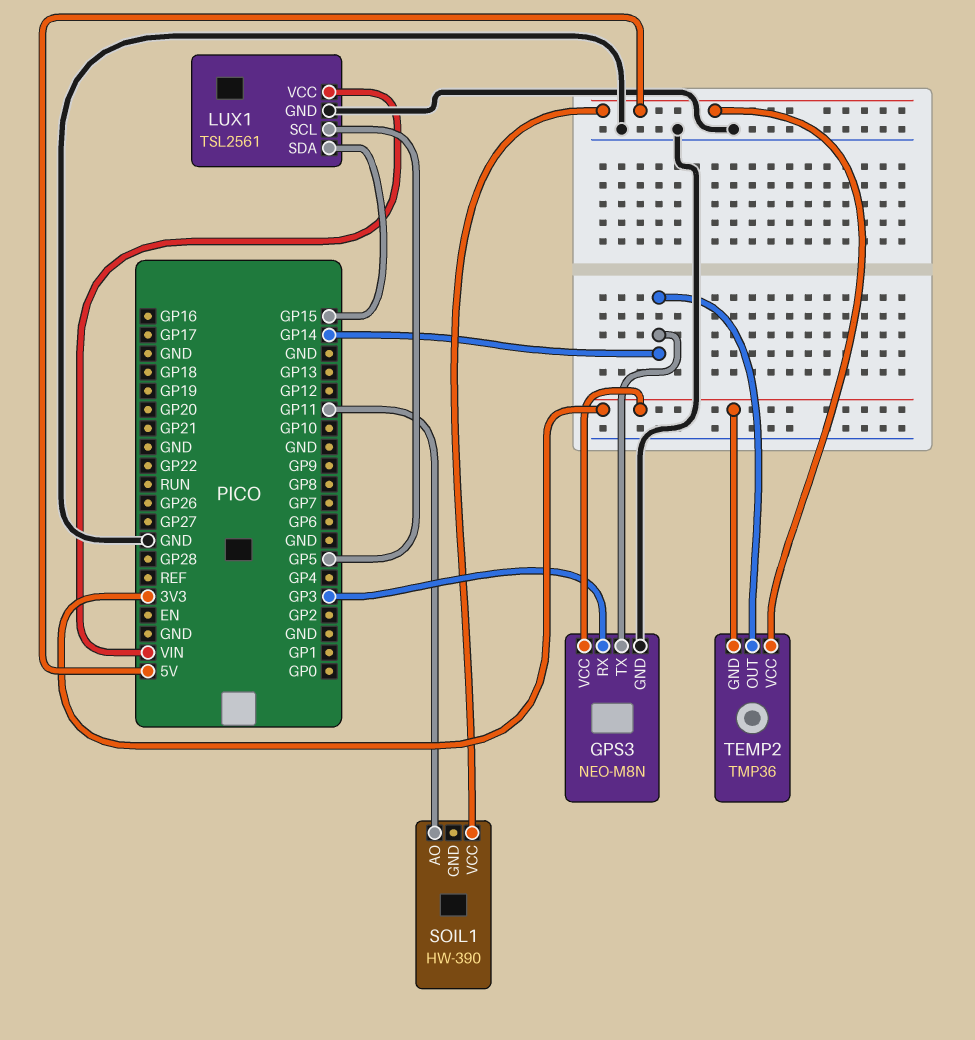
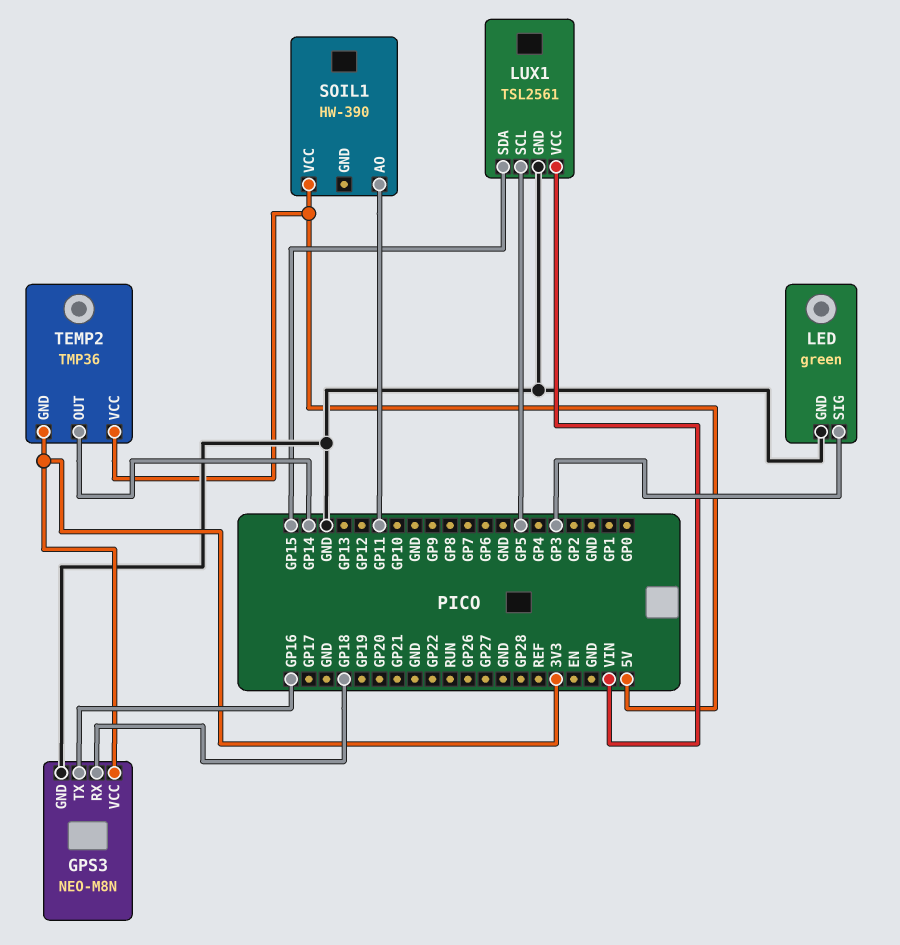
GPS3 pin RX: GP3 -> GP18
GPS3 pin TX: GP14 -> GP16
LED: none -> green
LED pin GND: none -> GND
LED pin SIG: none -> GP3

